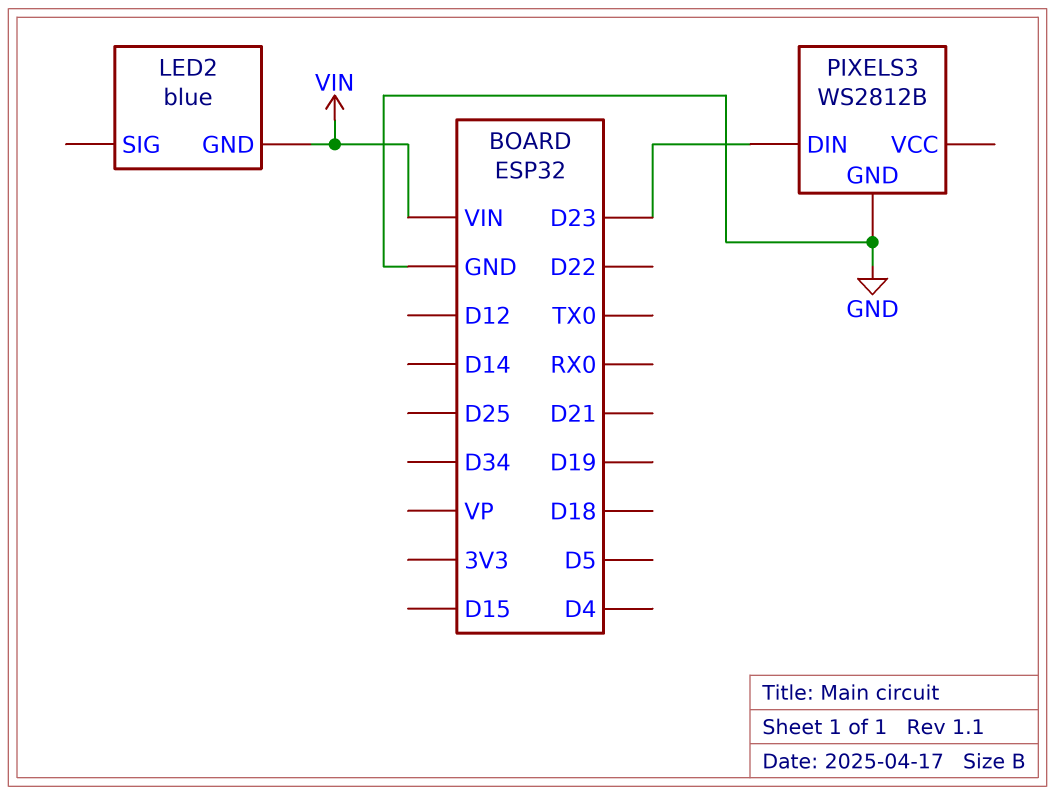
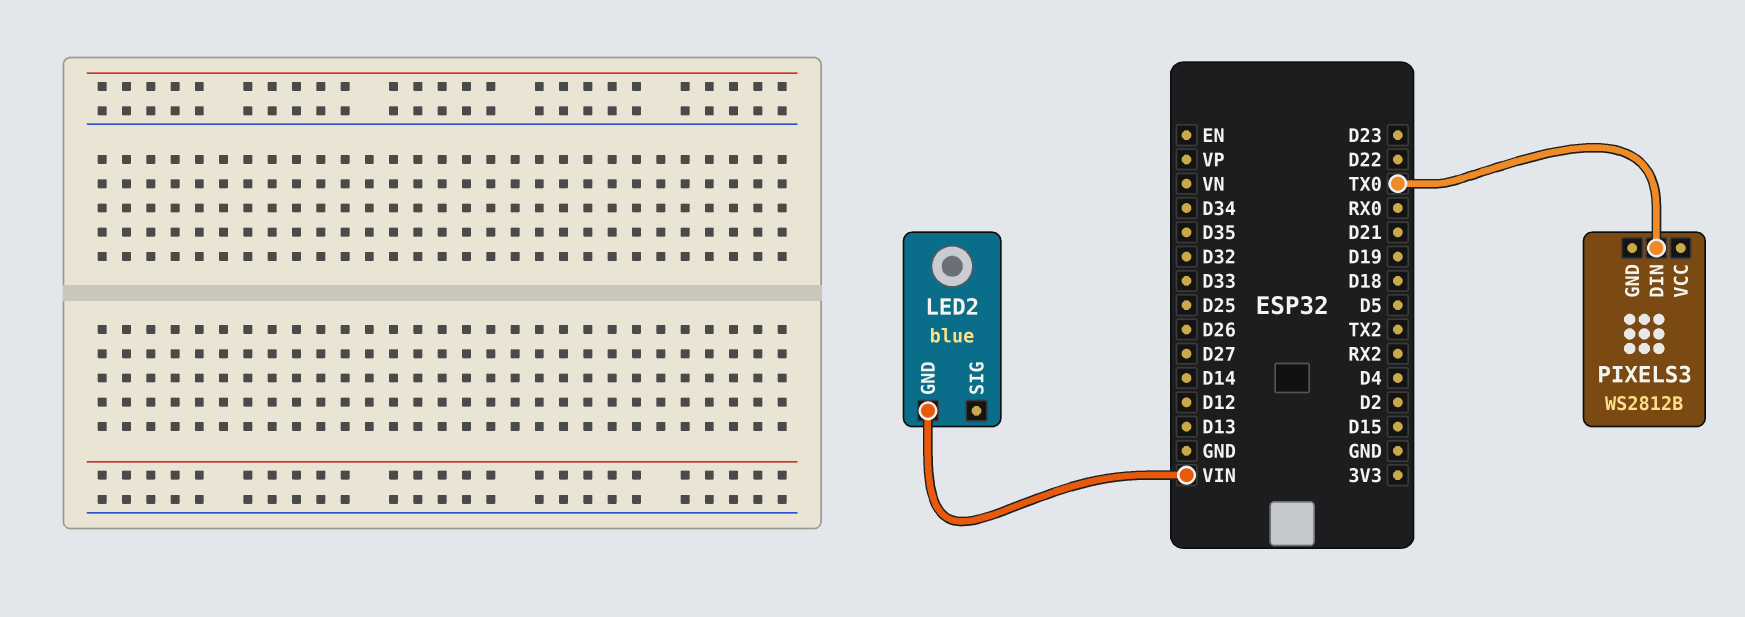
PIXELS3 pin DIN: D23 -> TX0
PIXELS3 pin GND: GND -> none

